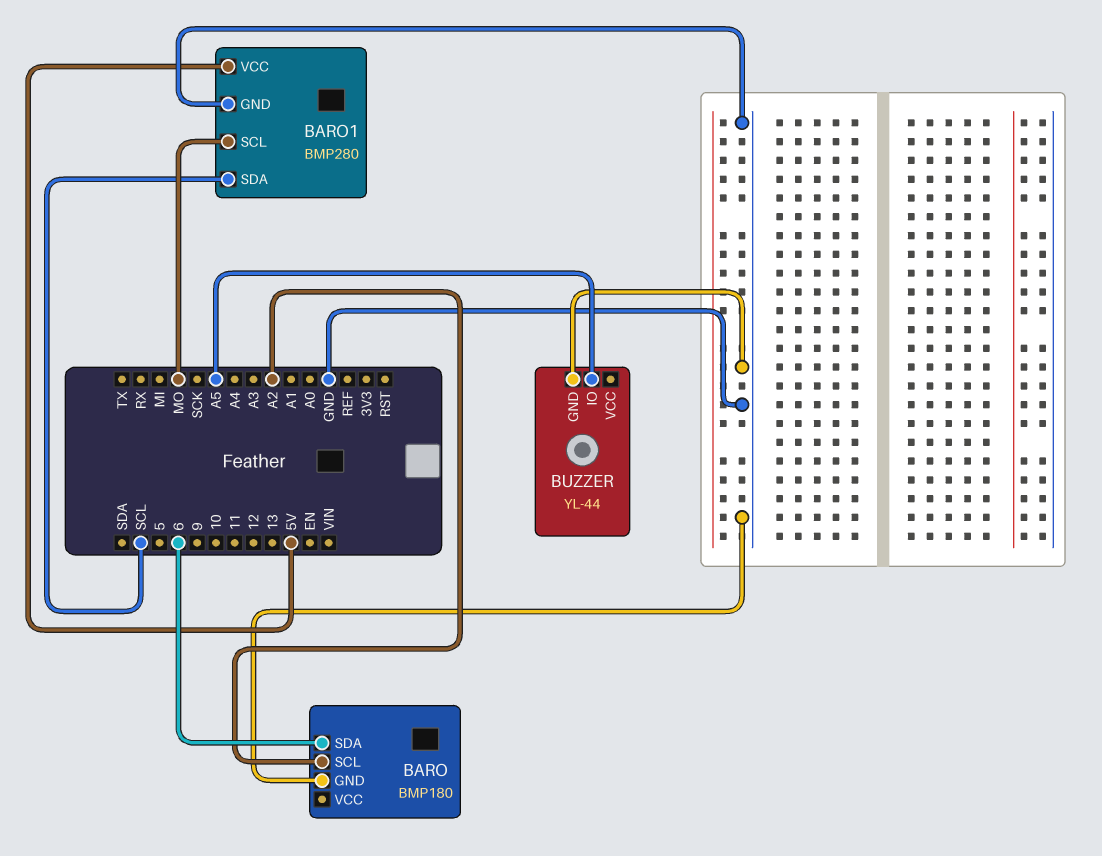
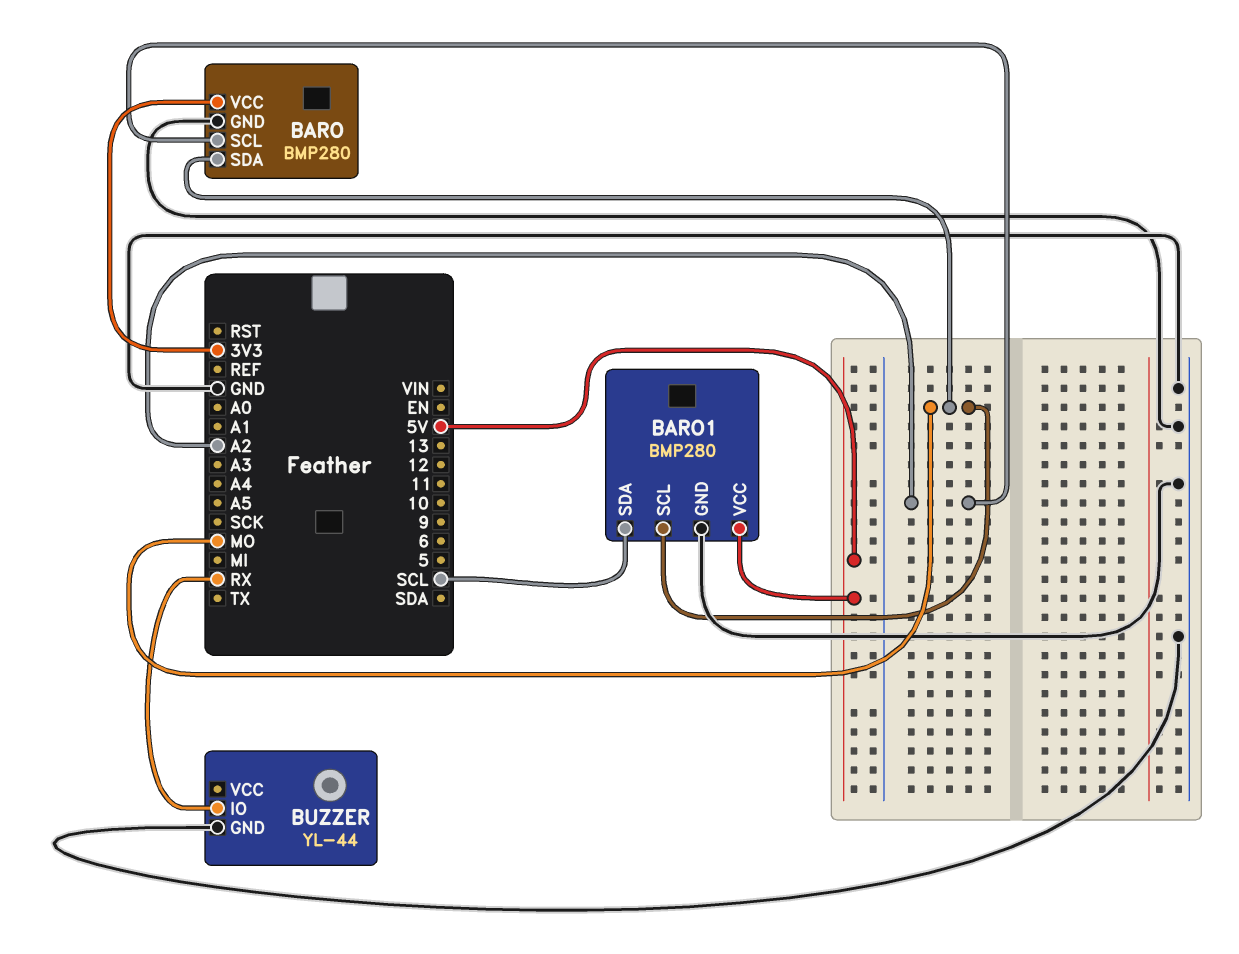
BARO: BMP180 -> BMP280
BARO pin SDA: 6 -> MO
BARO pin VCC: none -> 3V3
BUZZER pin IO: A5 -> RX

